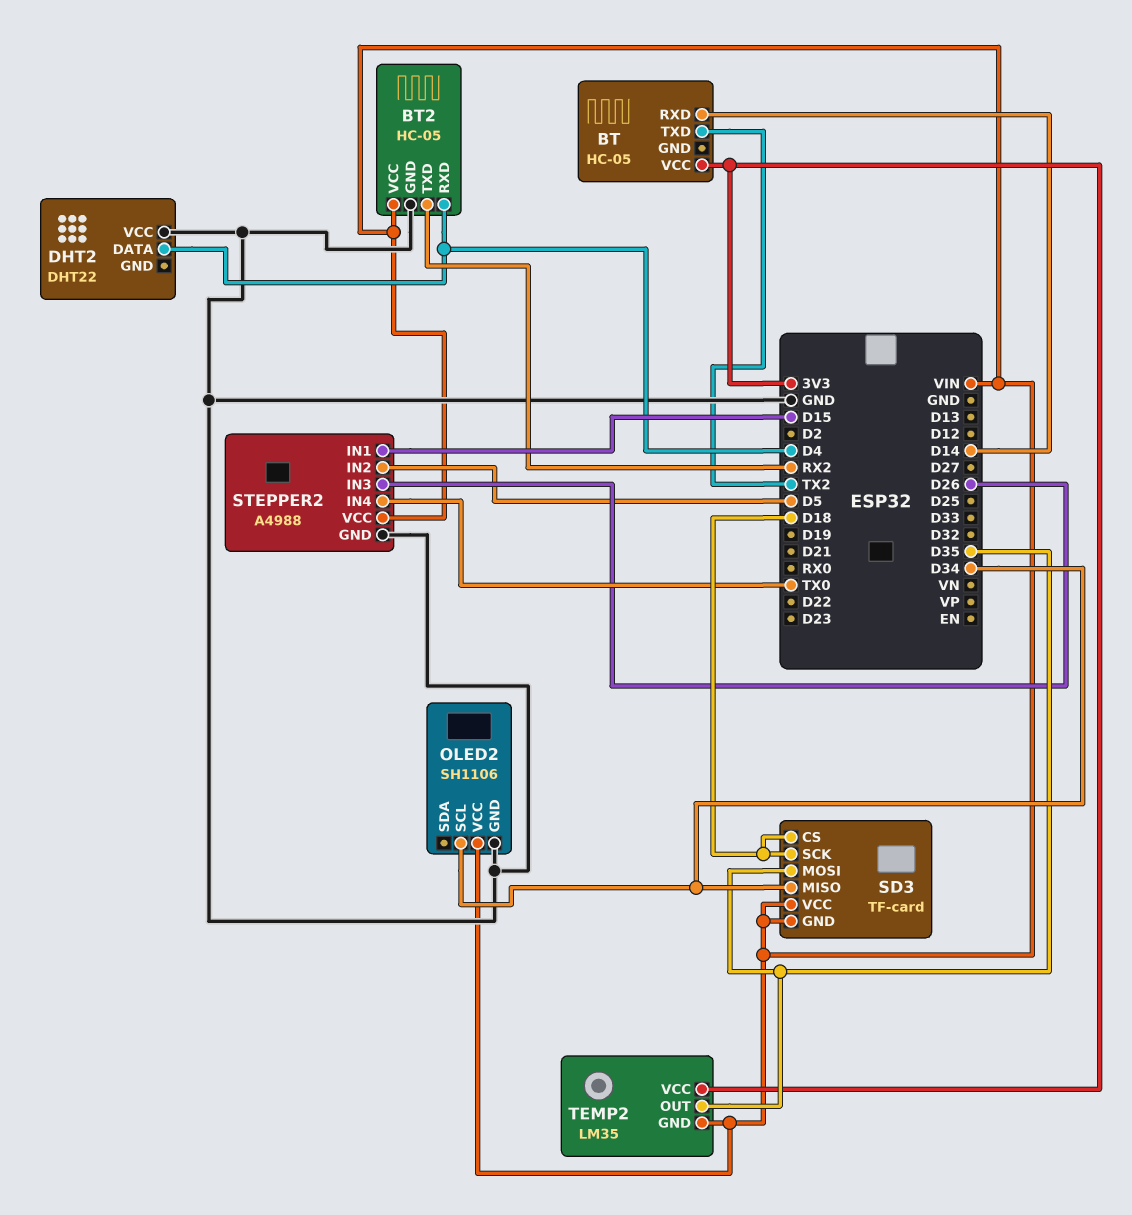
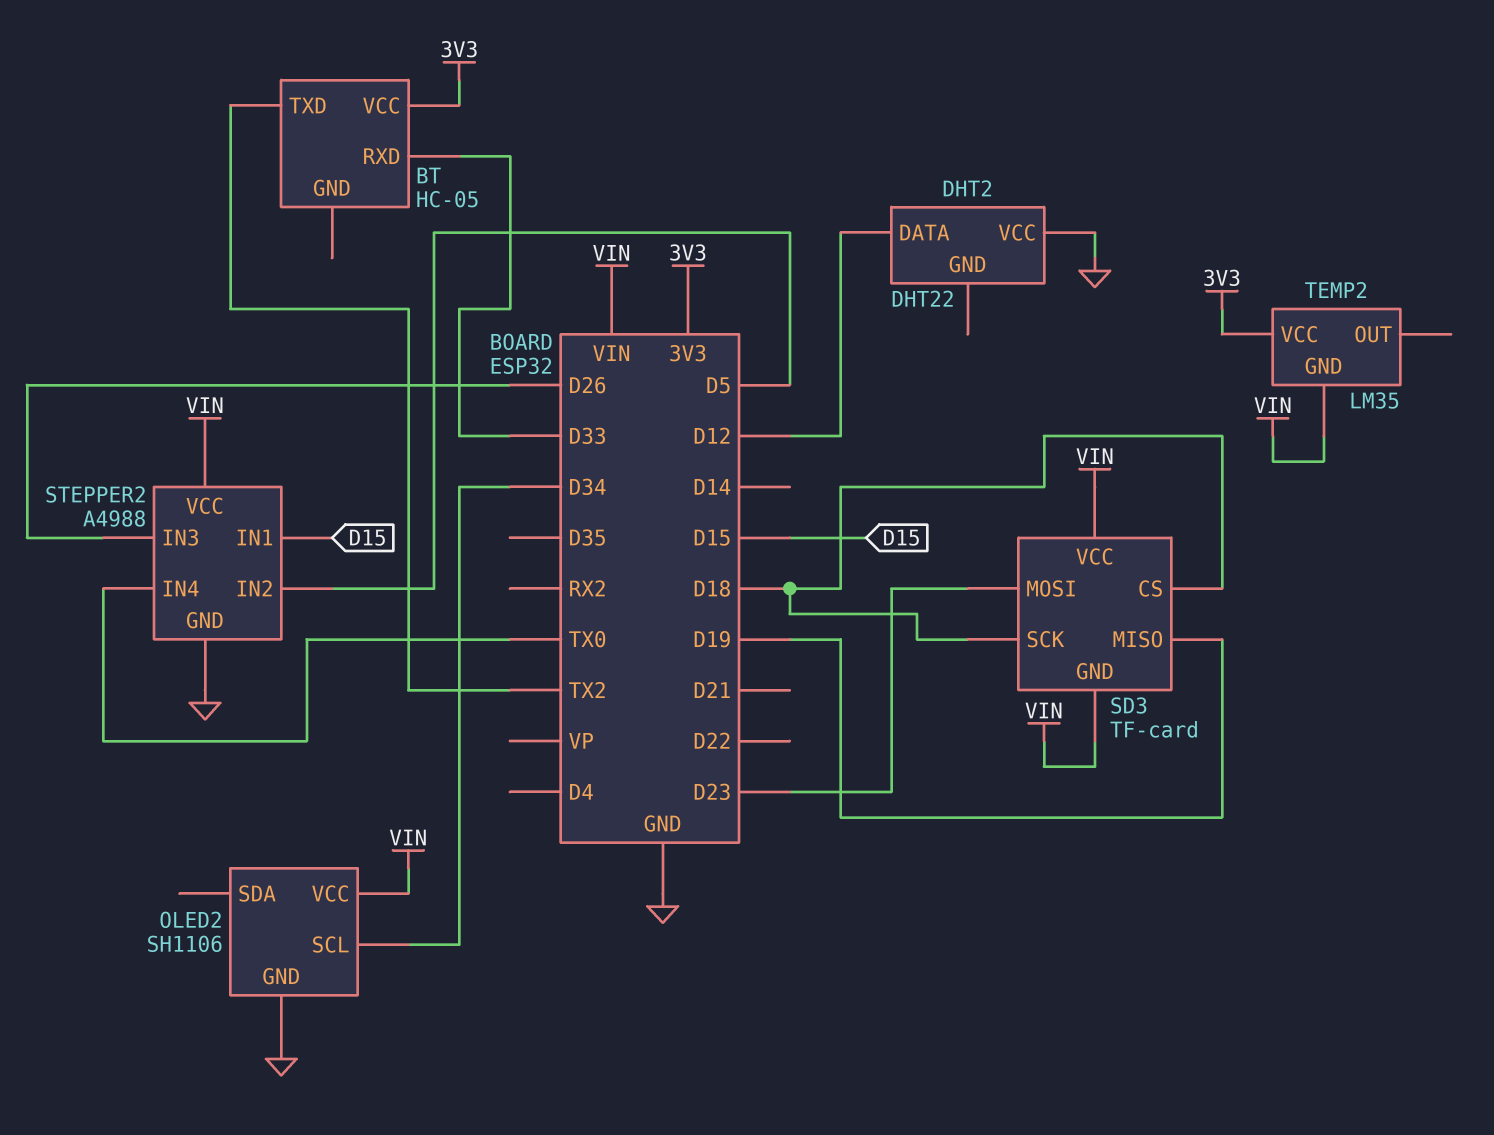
BT pin RXD: D14 -> D33
BT2: HC-05 -> none
BT2 pin GND: GND -> none
BT2 pin RXD: D4 -> none
BT2 pin TXD: RX2 -> none
BT2 pin VCC: VIN -> none
DHT2 pin DATA: D4 -> D12
SD3 pin MISO: D34 -> D19
SD3 pin MOSI: D35 -> D23
TEMP2 pin OUT: D35 -> none

